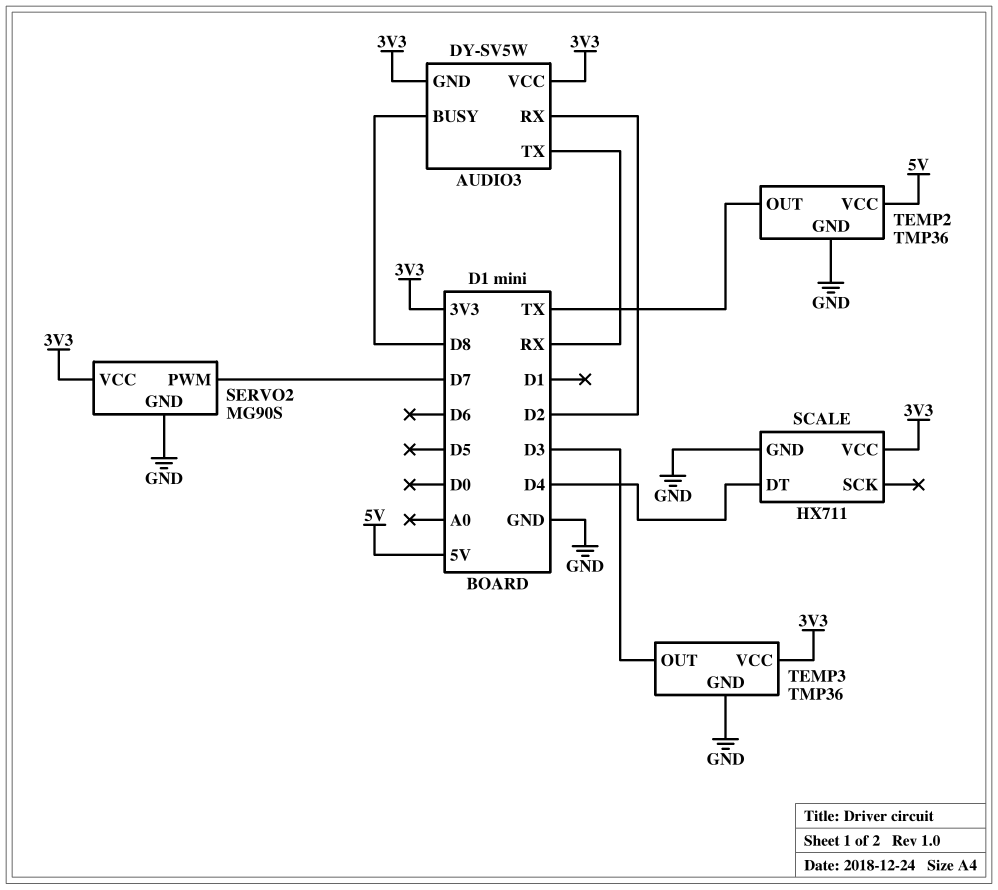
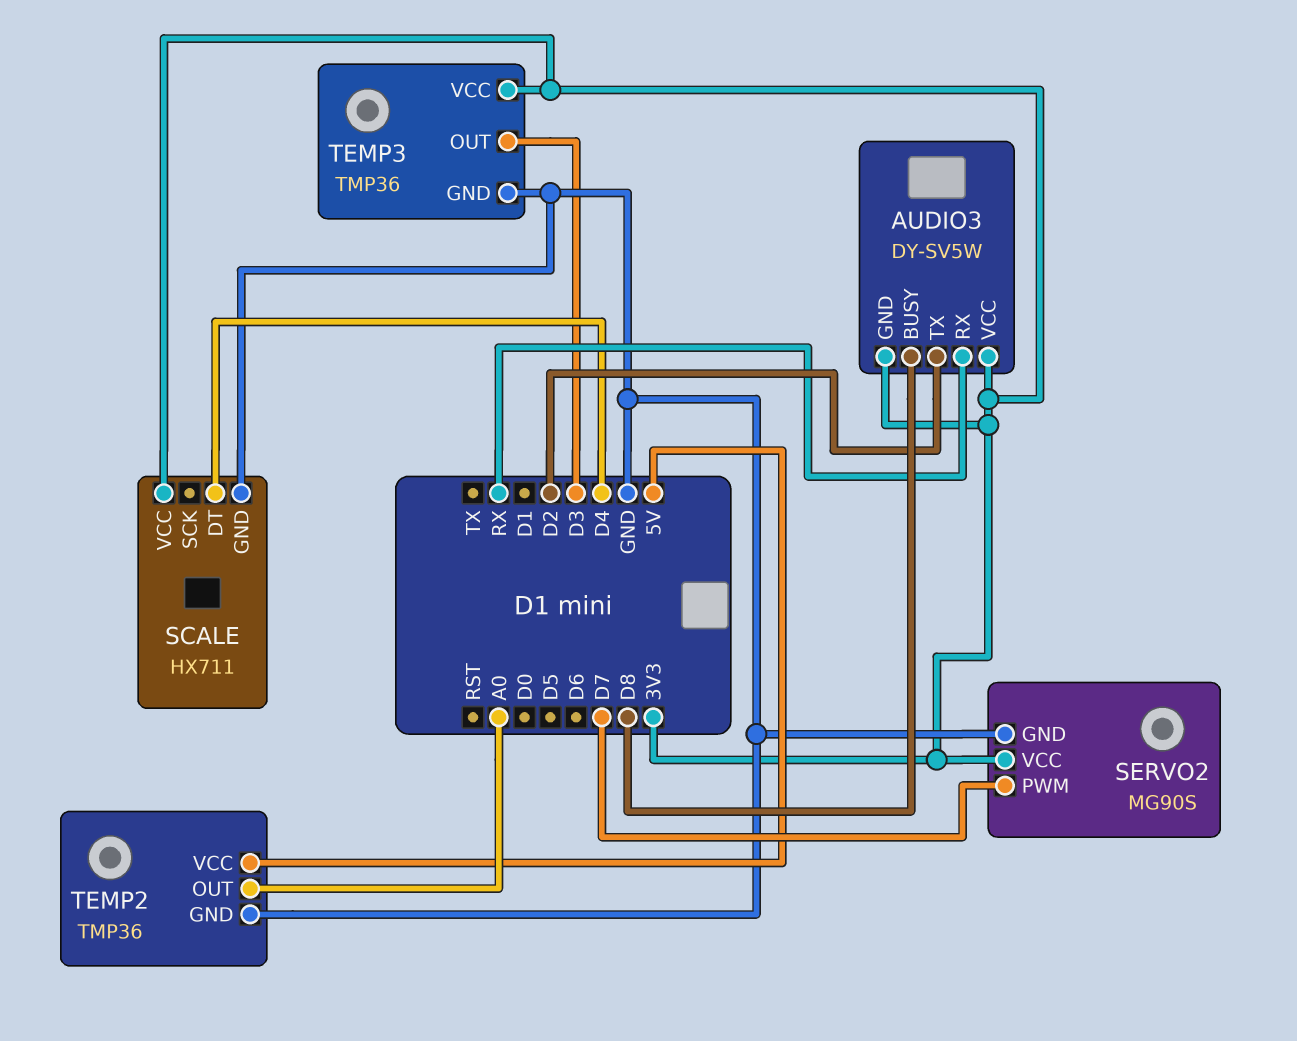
AUDIO3 pin RX: D2 -> RX
AUDIO3 pin TX: RX -> D2
TEMP2 pin OUT: TX -> A0

